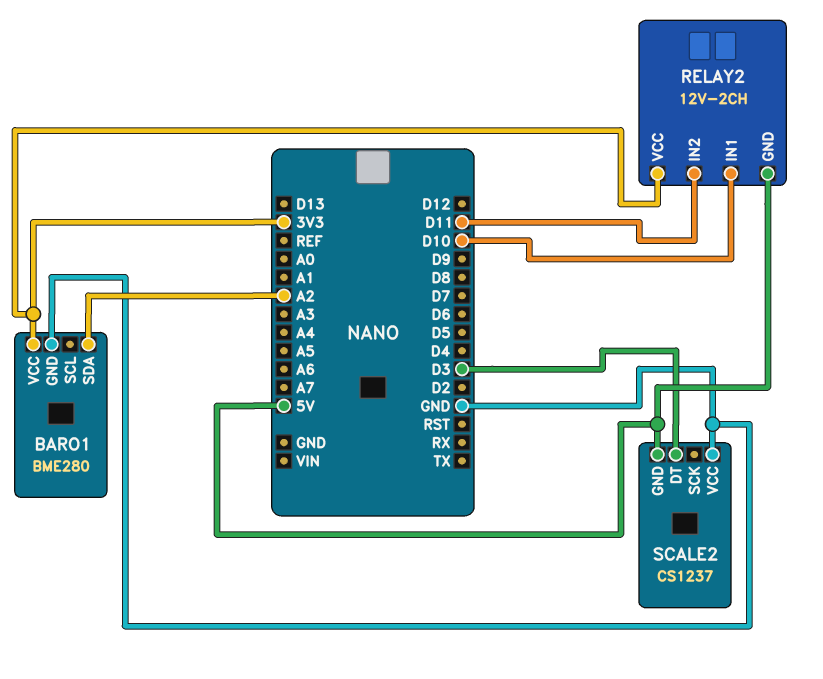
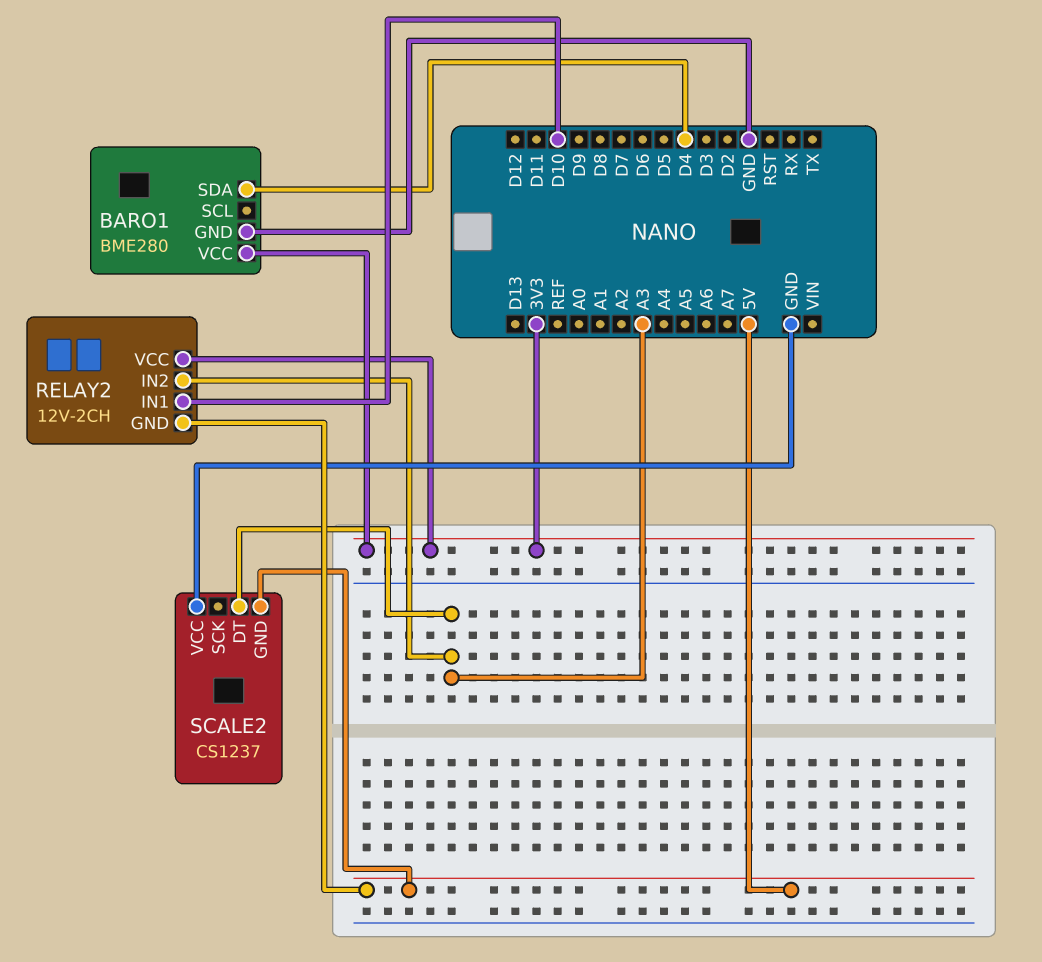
BARO1 pin SDA: A2 -> D4
RELAY2 pin IN2: D11 -> A3
SCALE2 pin DT: D3 -> A3

